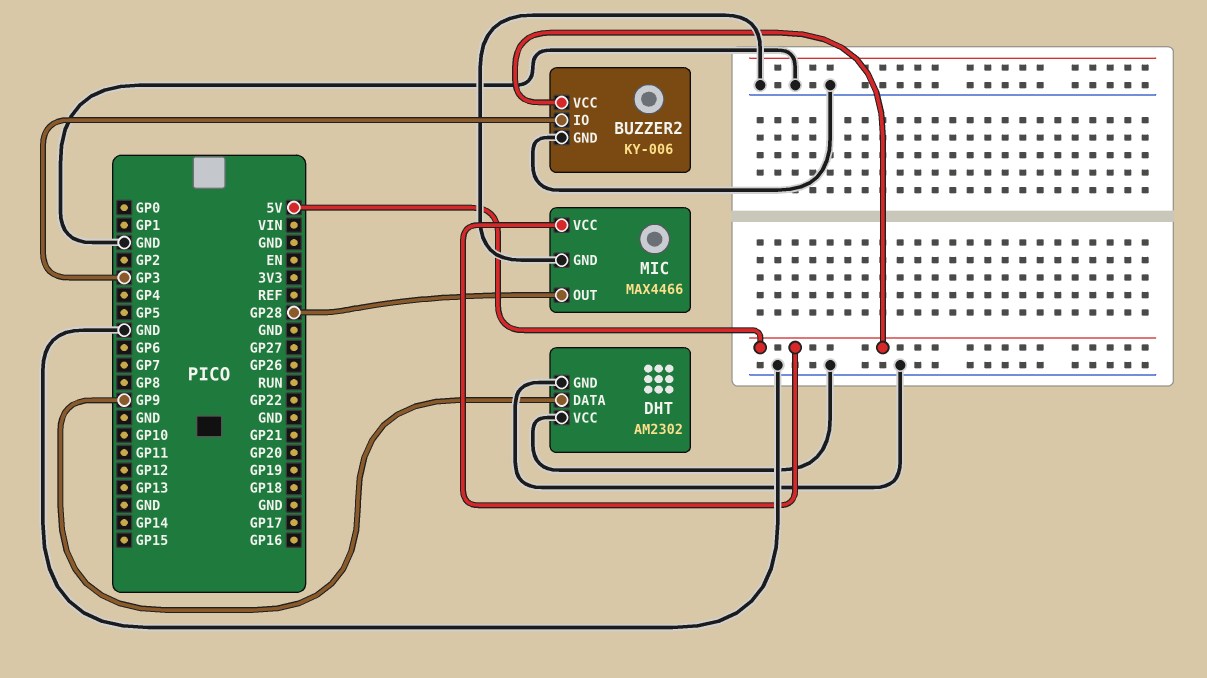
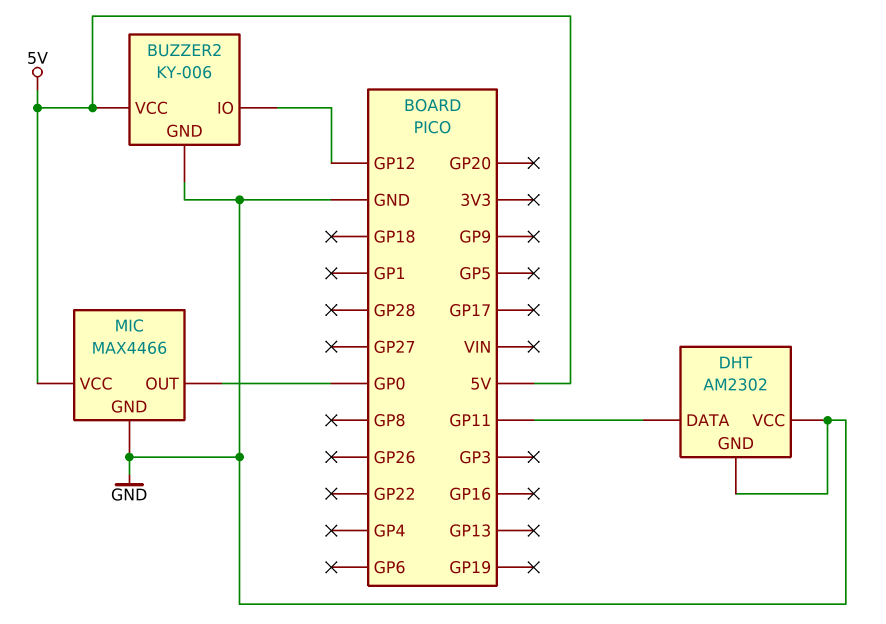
BUZZER2 pin IO: GP3 -> GP12
DHT pin DATA: GP9 -> GP11
MIC pin OUT: GP28 -> GP0

